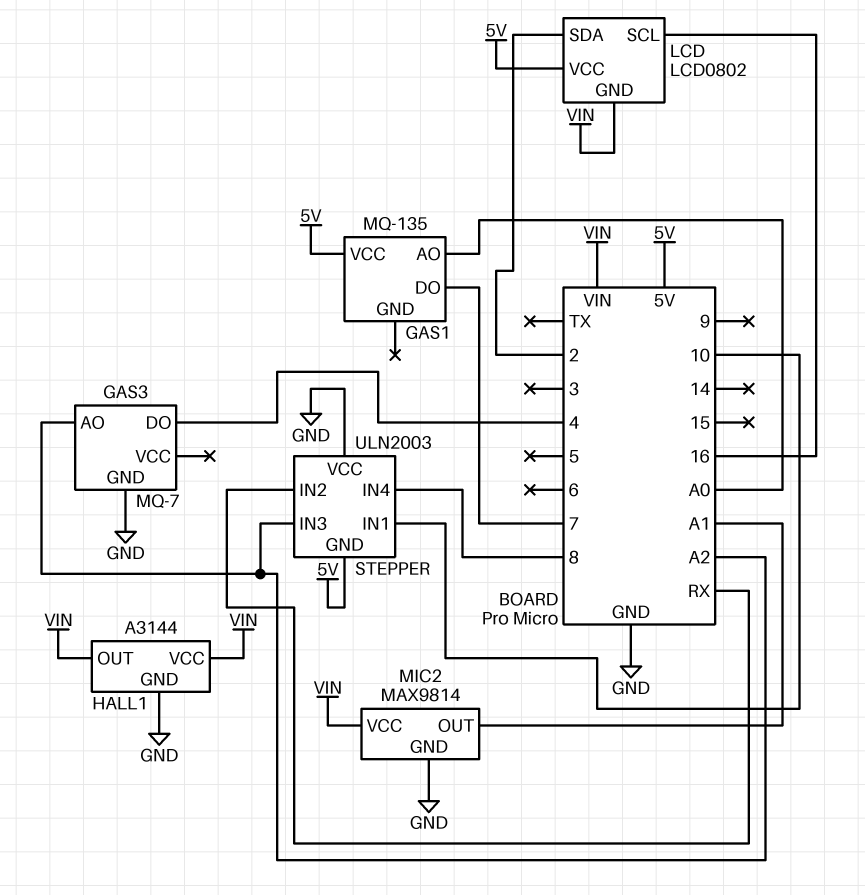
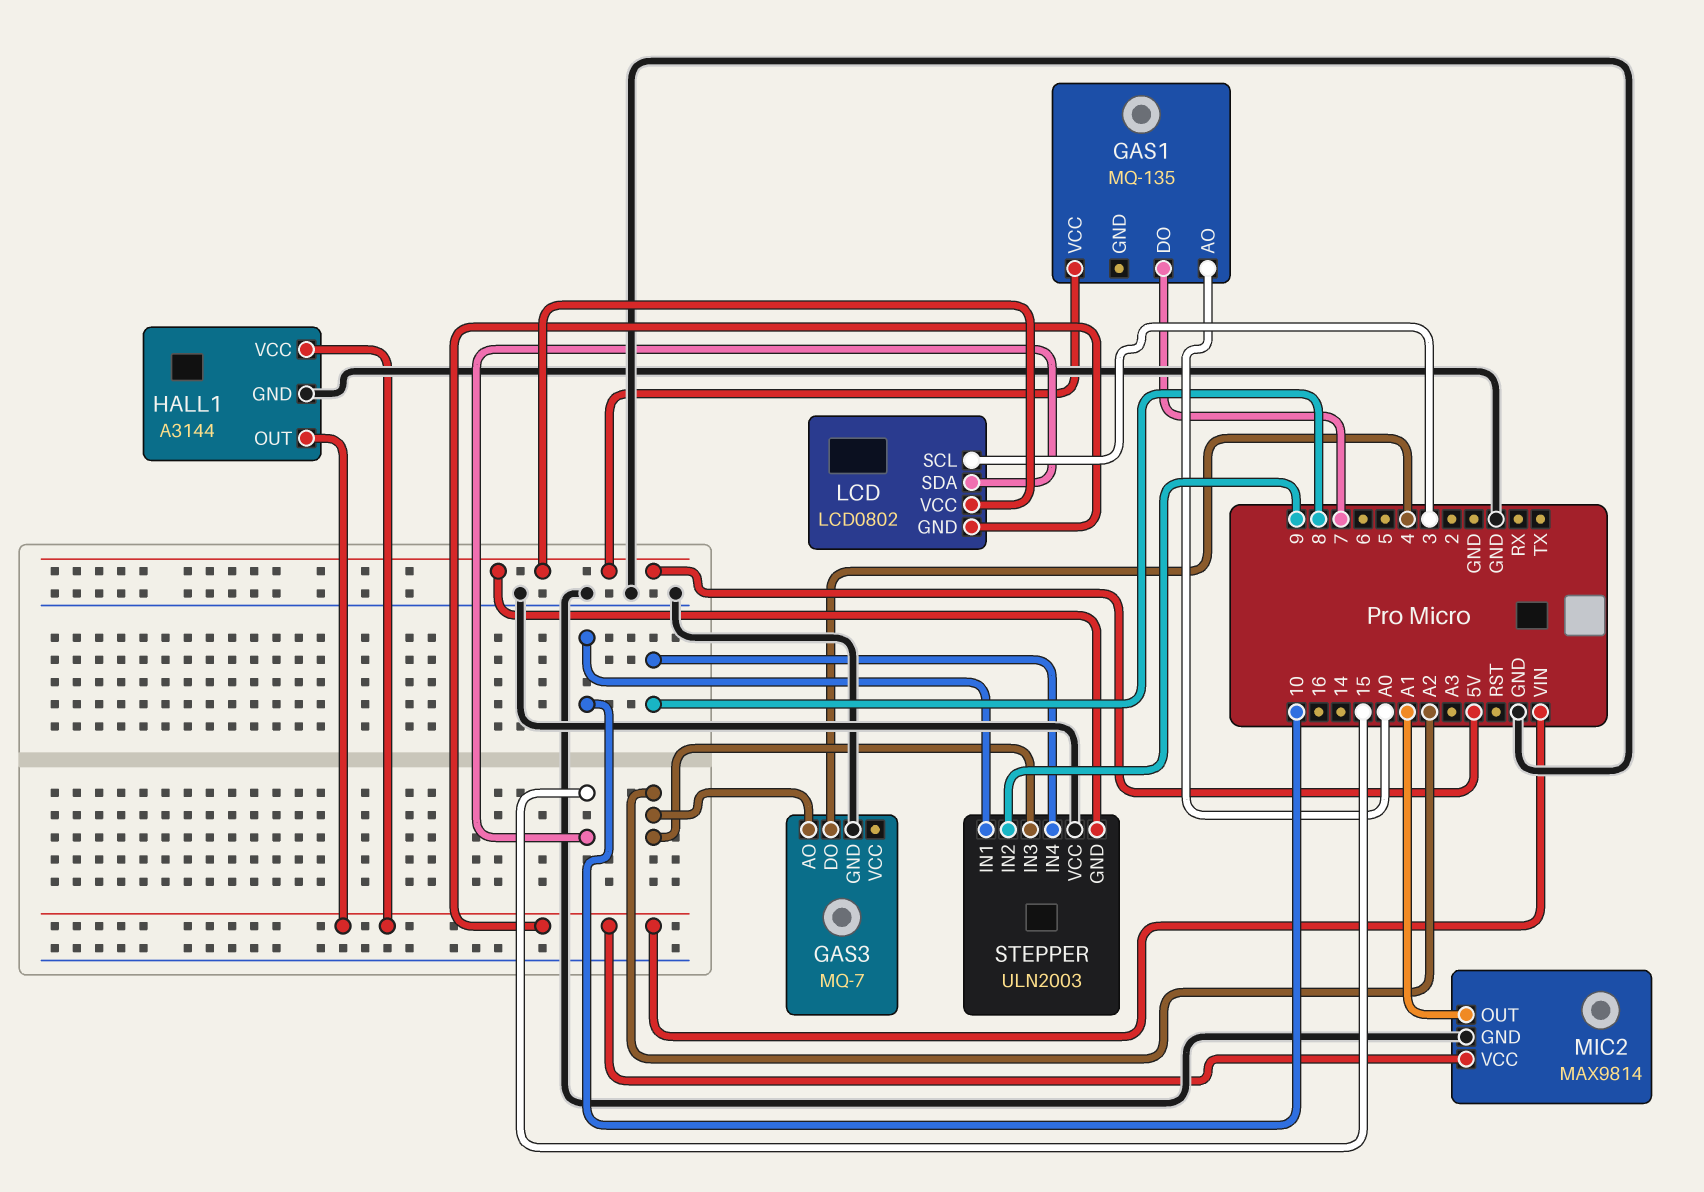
LCD pin SCL: 16 -> 3
LCD pin SDA: 2 -> 15
STEPPER pin IN2: RX -> 9

